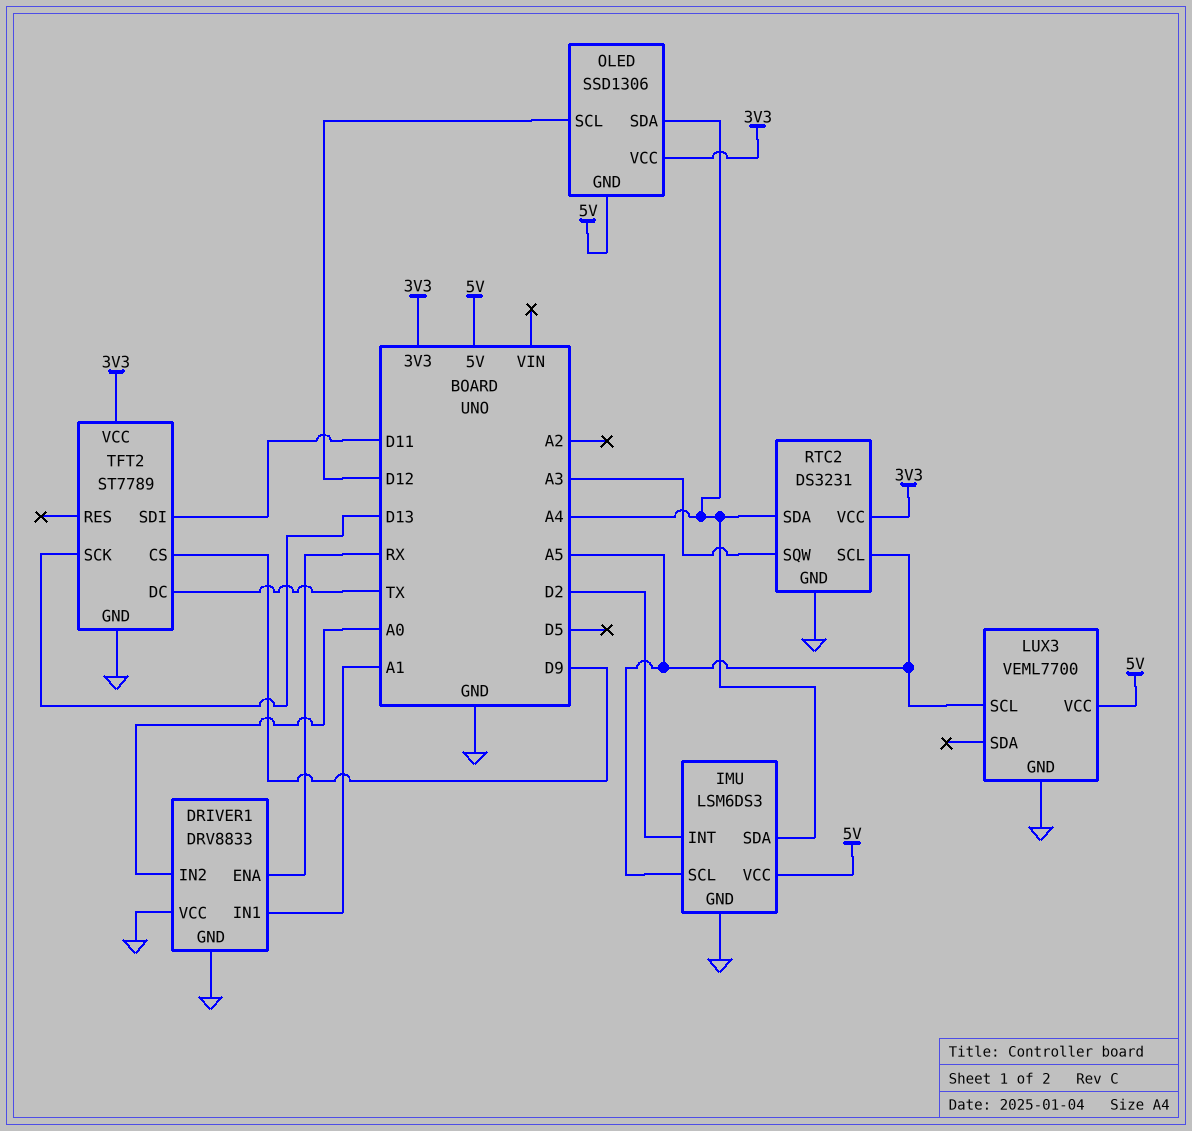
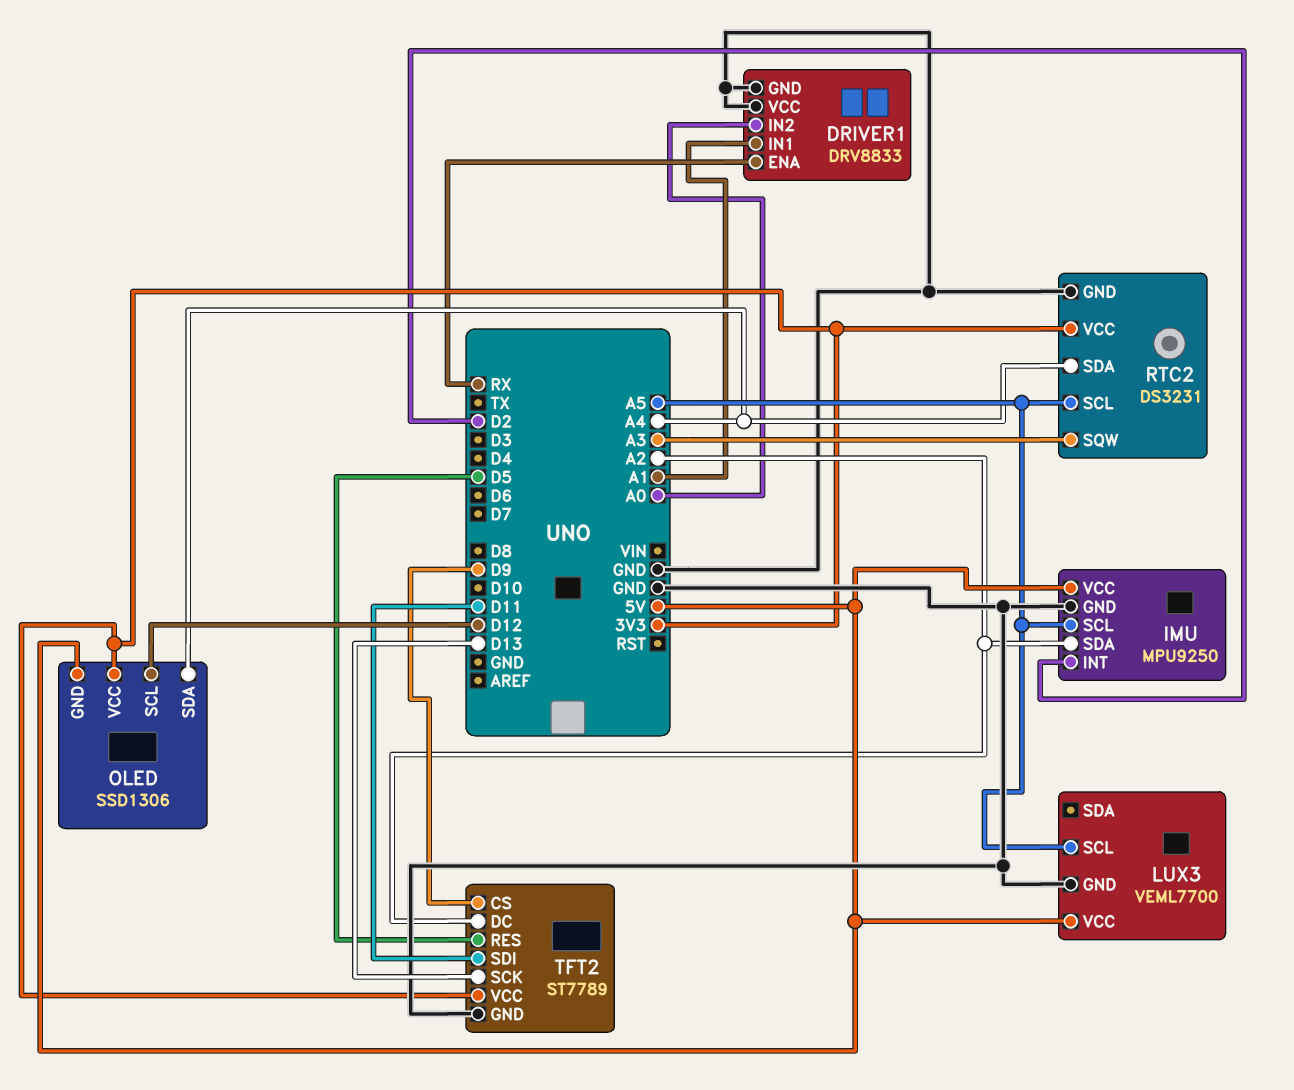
IMU: LSM6DS3 -> MPU9250
IMU pin SDA: A4 -> A2
TFT2 pin DC: TX -> A2
TFT2 pin RES: none -> D5

